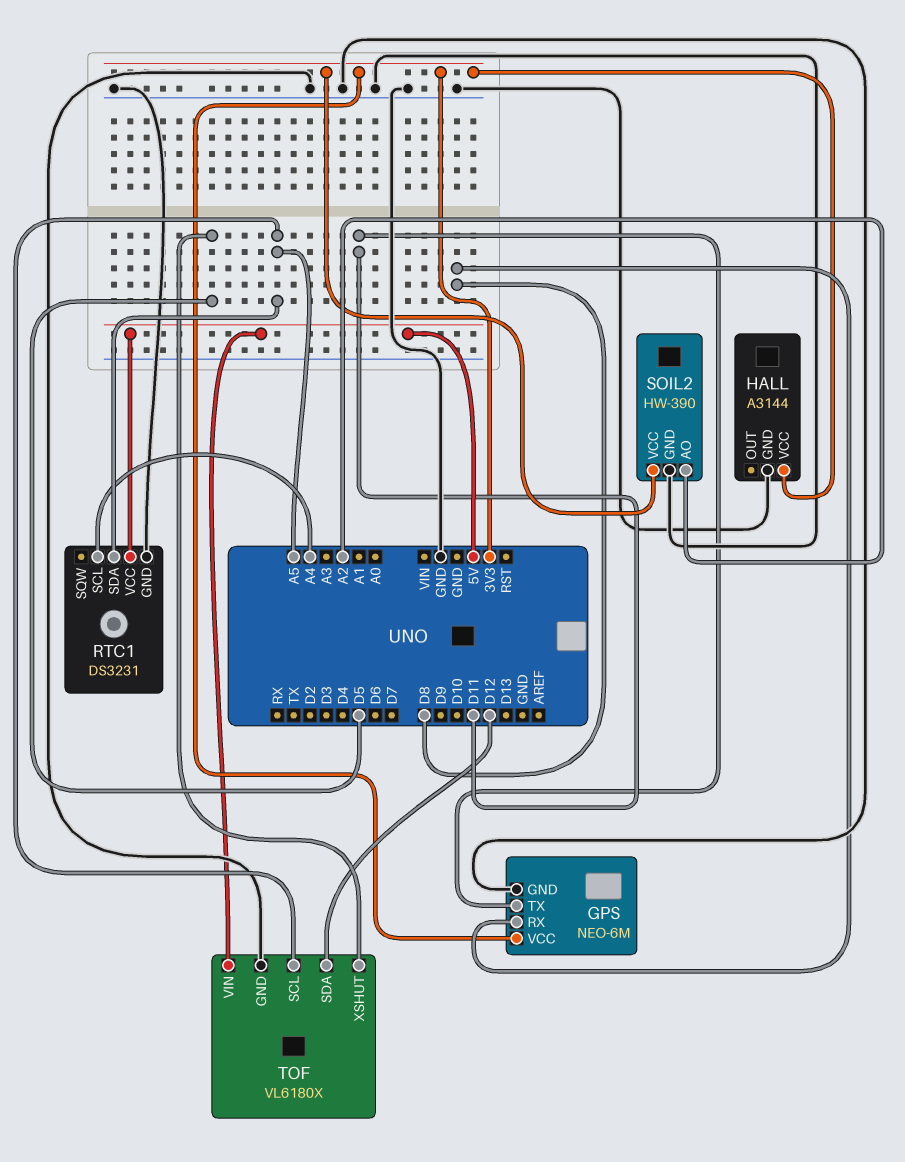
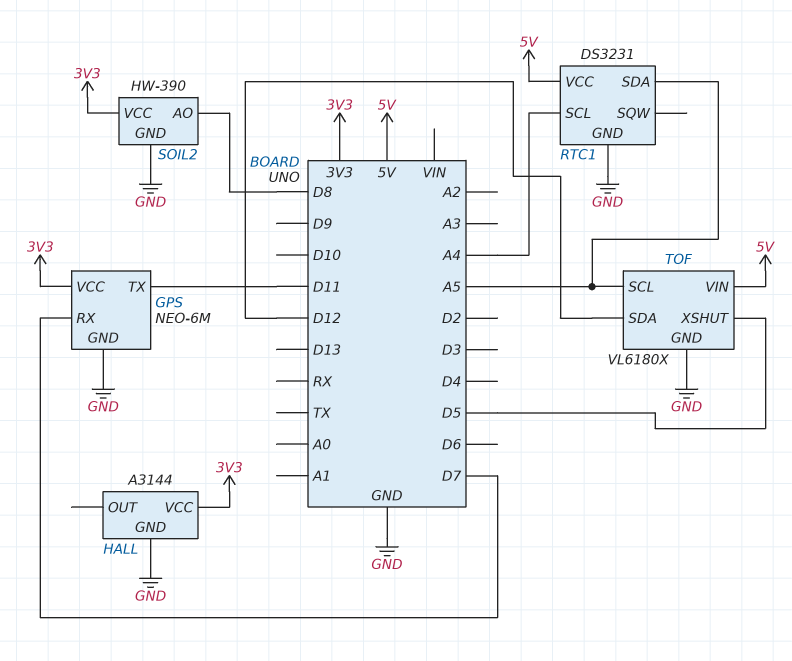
GPS pin RX: D8 -> D7
SOIL2 pin AO: A2 -> D8

